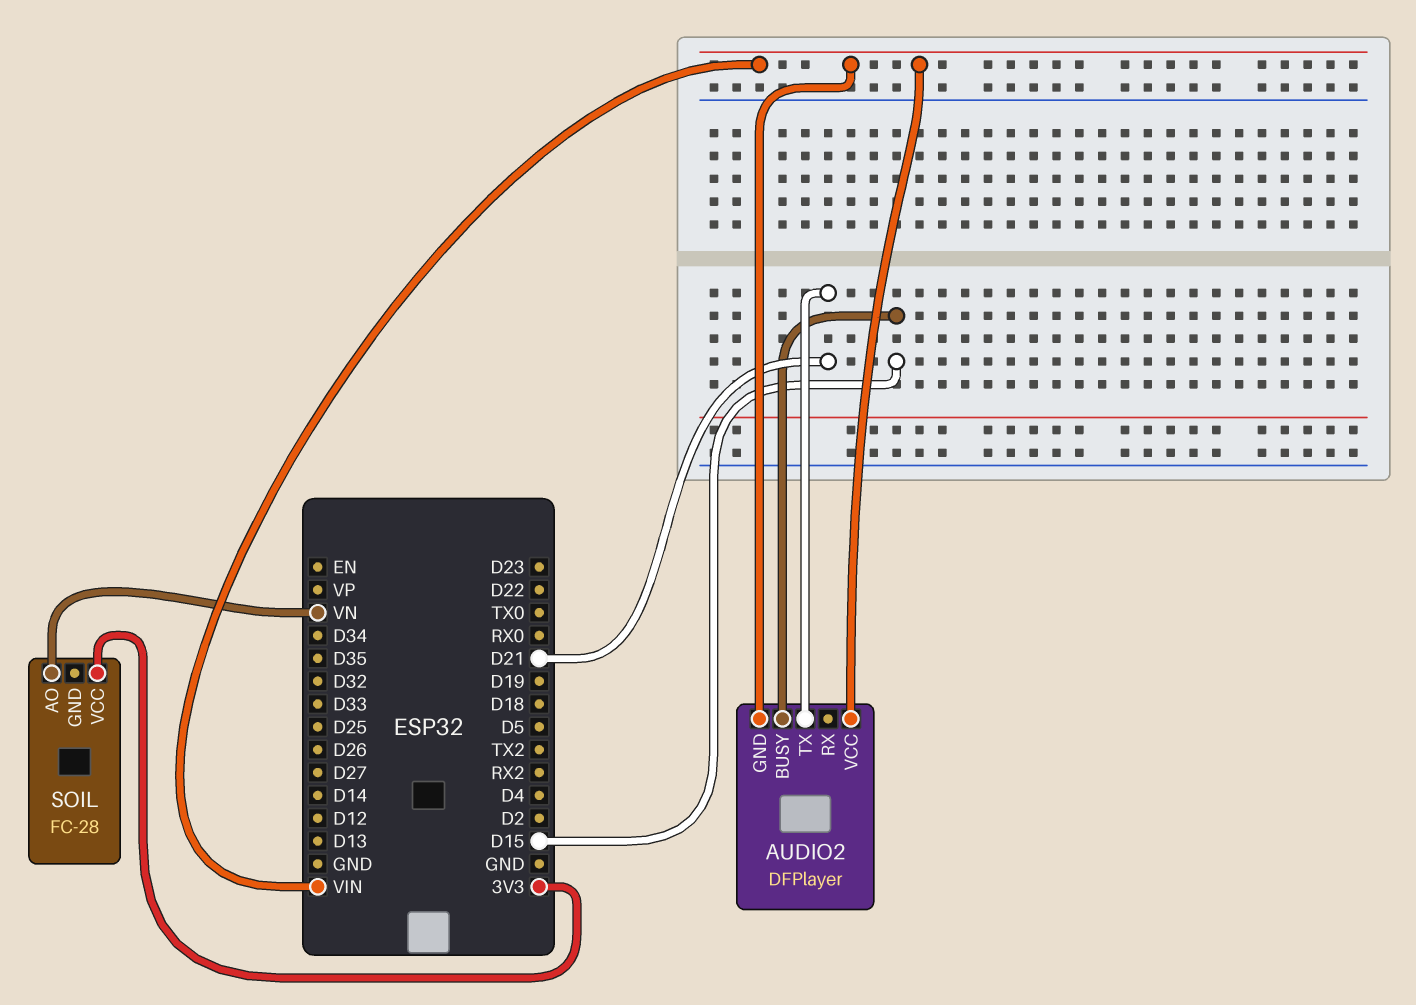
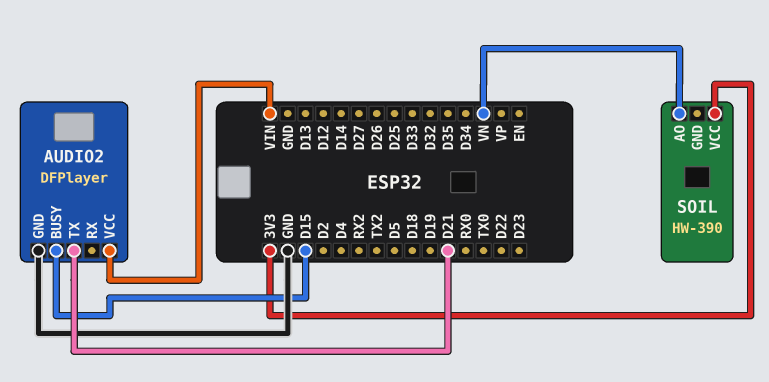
AUDIO2 pin GND: VIN -> GND
SOIL: FC-28 -> HW-390

